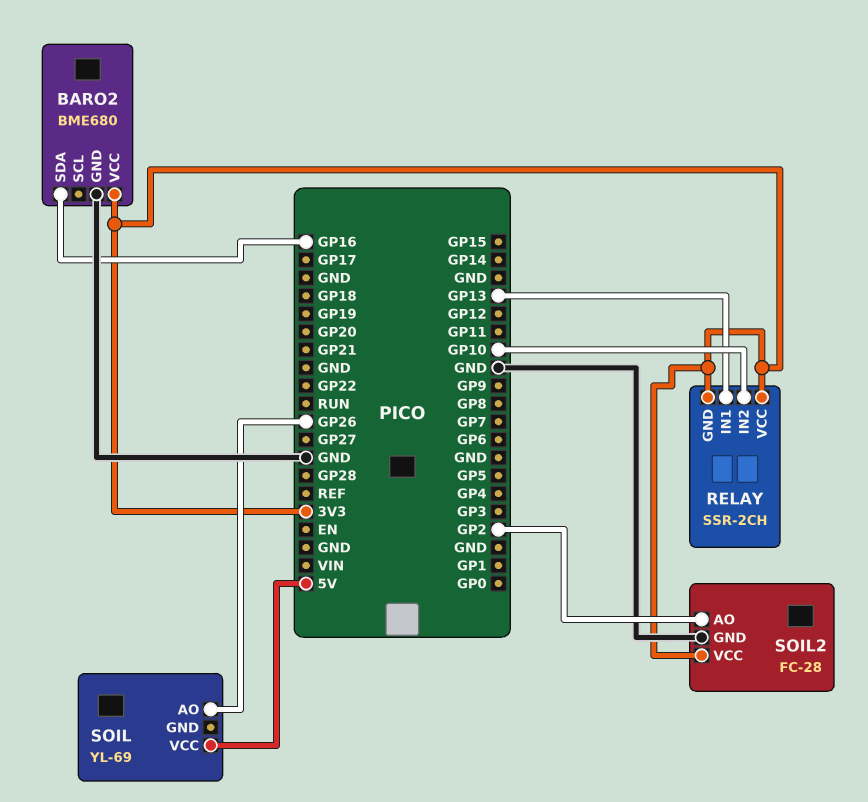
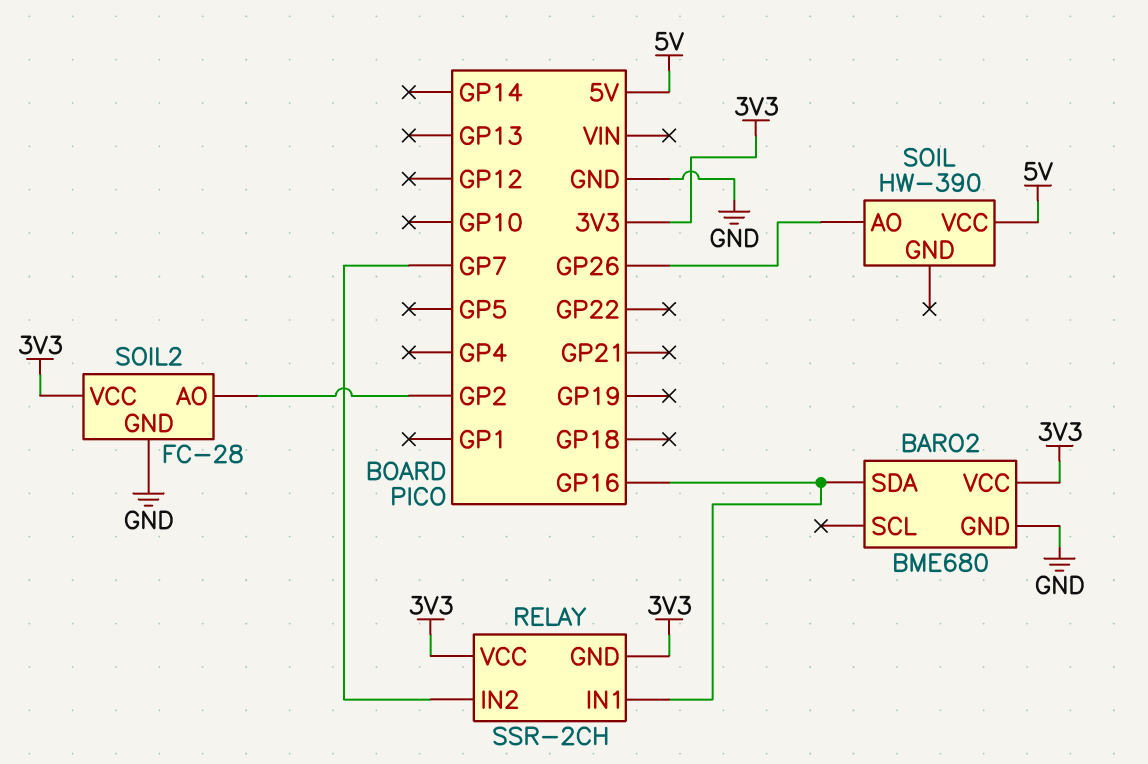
RELAY pin IN1: GP13 -> GP16
RELAY pin IN2: GP10 -> GP7
SOIL: YL-69 -> HW-390

